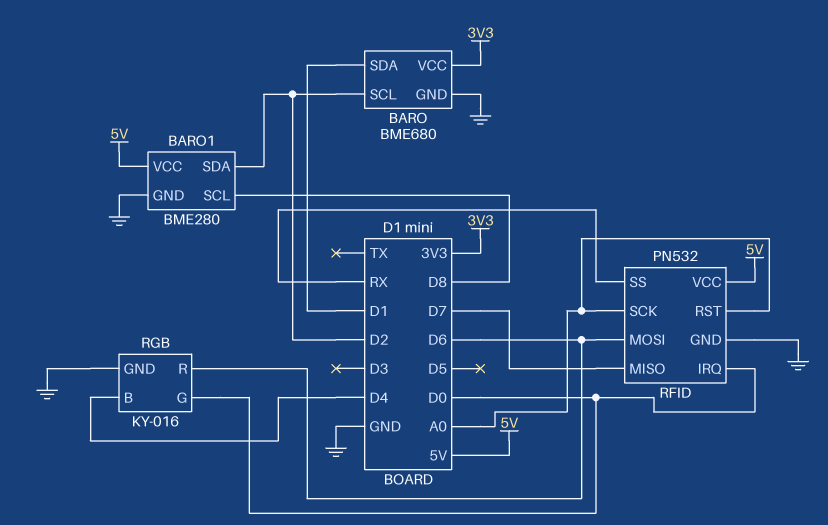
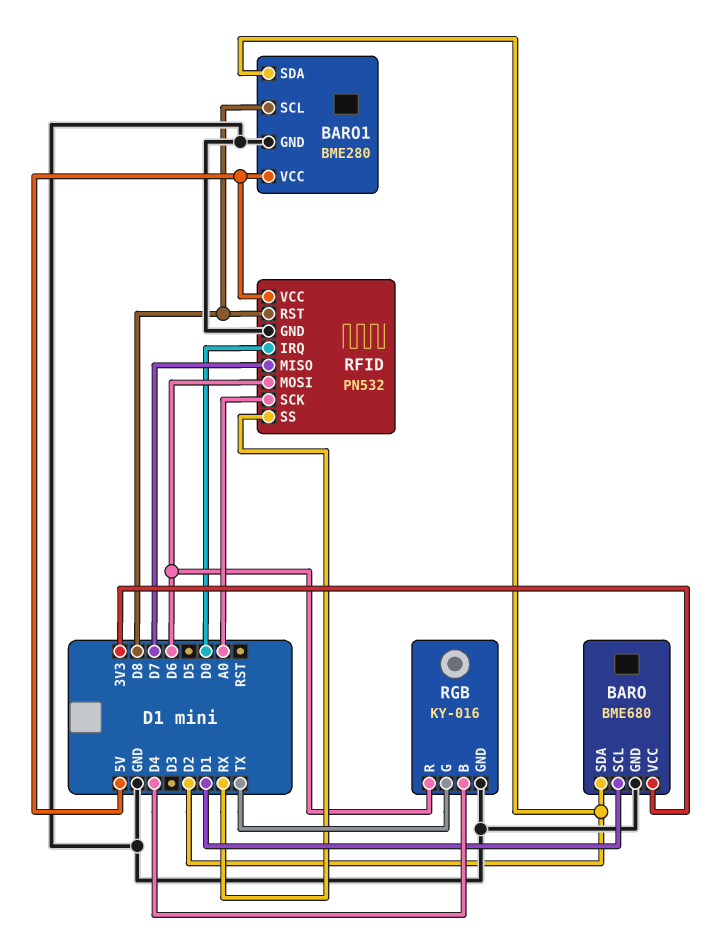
BARO pin SCL: D2 -> D1
BARO pin SDA: D1 -> D2
RFID pin RST: A0 -> D8
RGB pin G: D0 -> TX

